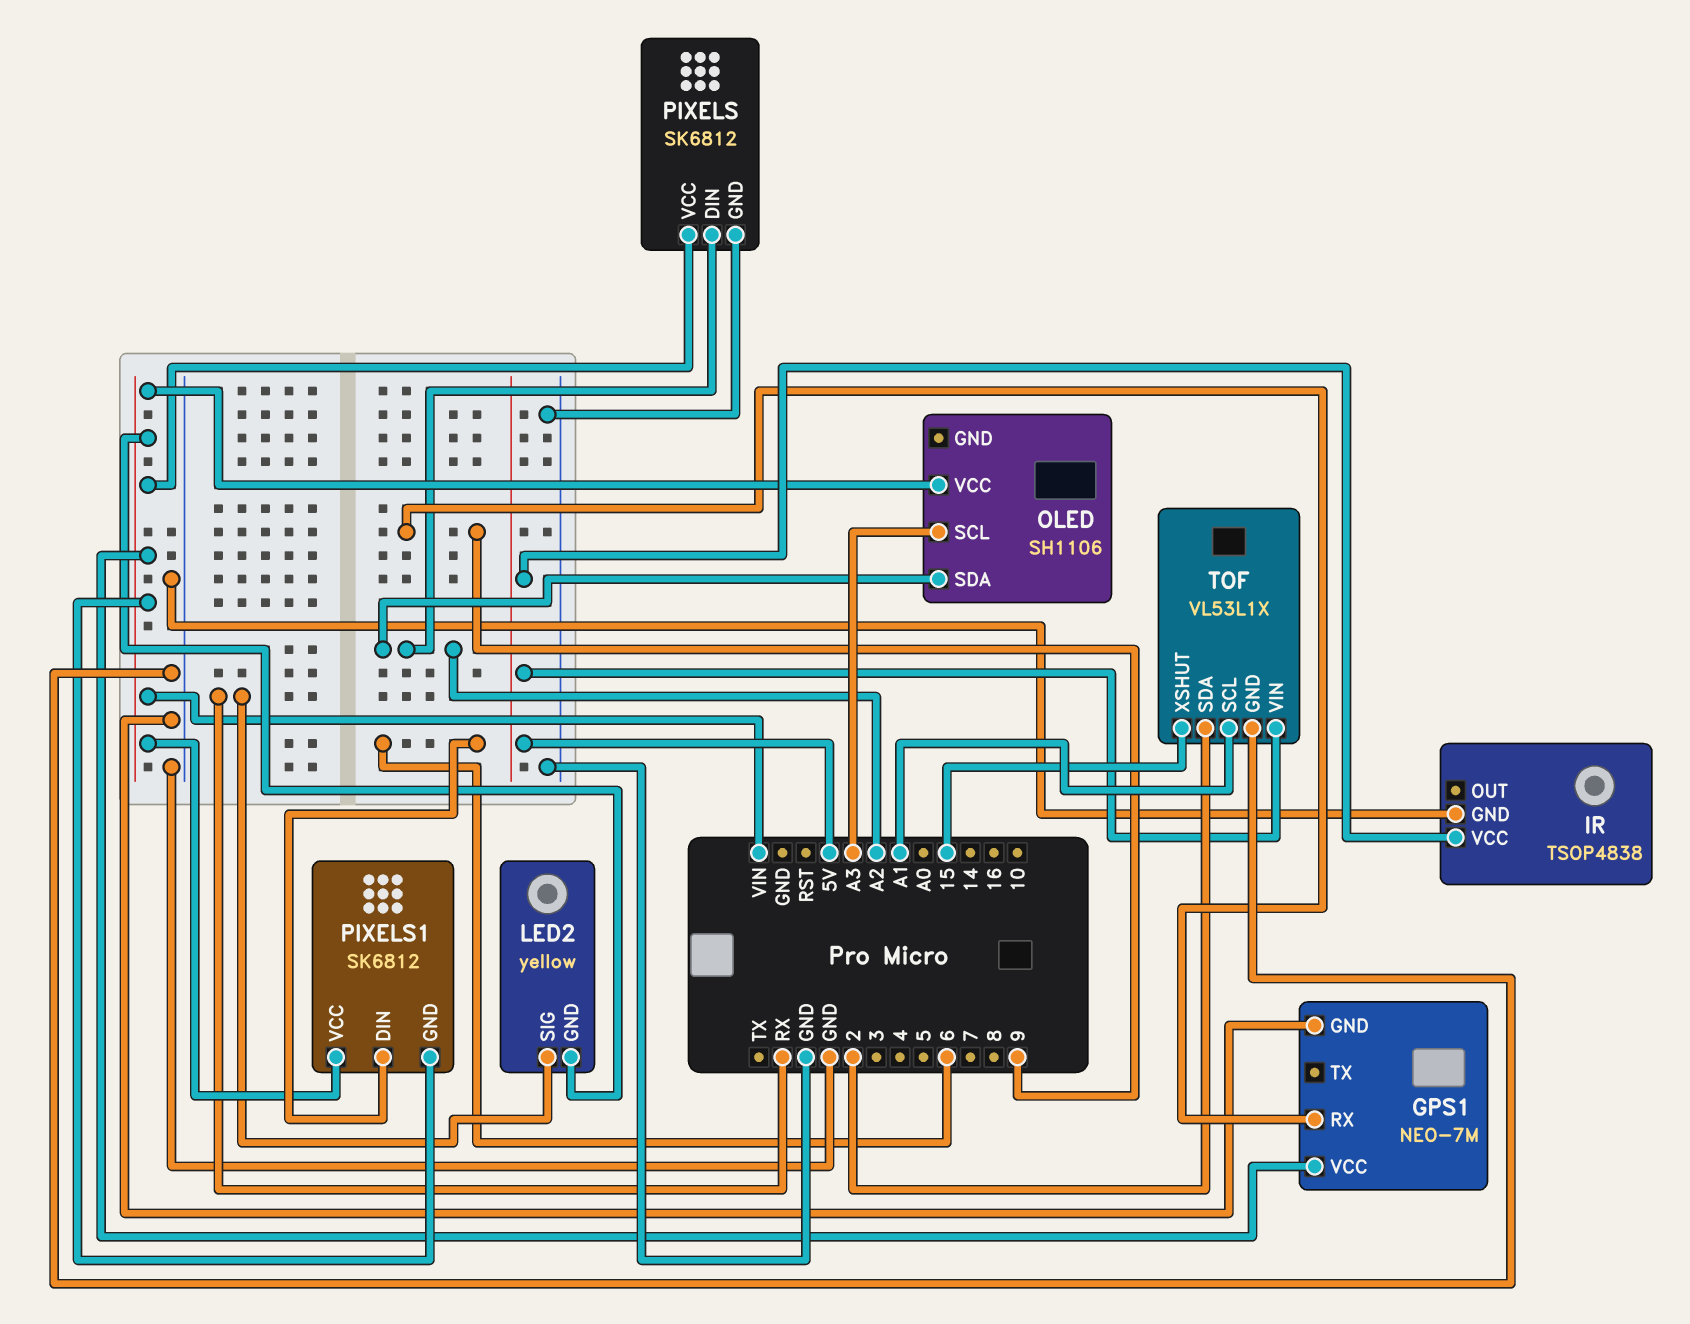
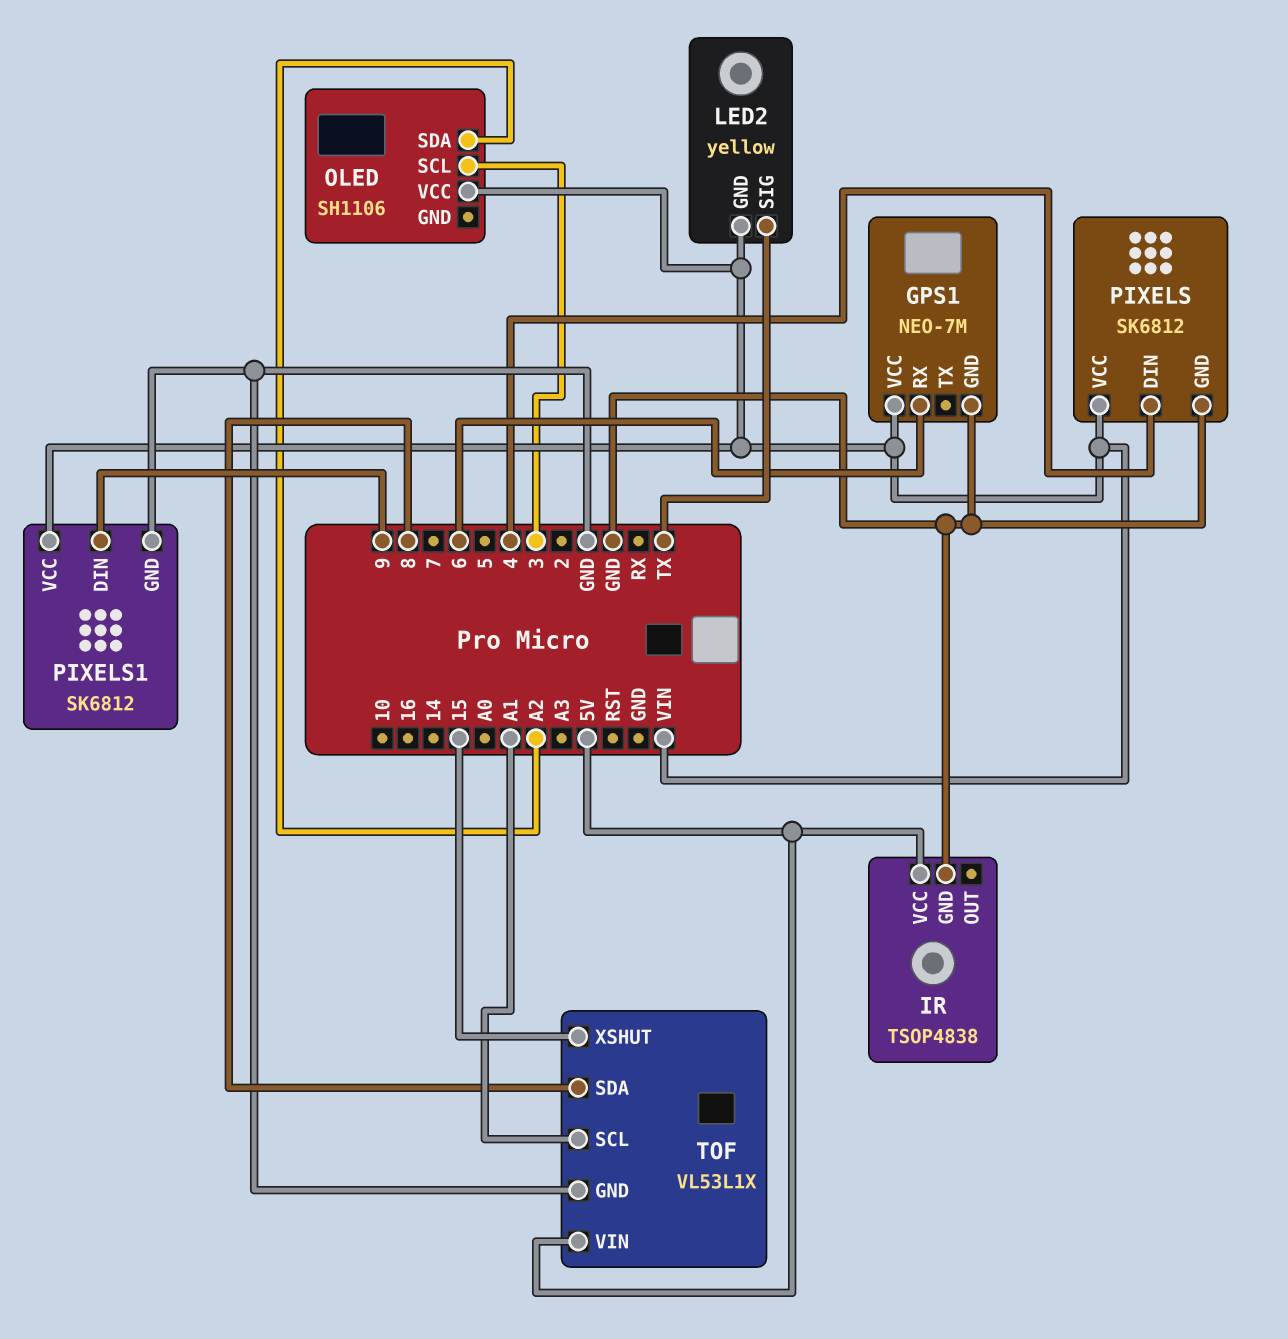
GPS1 pin RX: 9 -> 6
LED2 pin SIG: RX -> TX
OLED pin SCL: A3 -> 3
PIXELS pin DIN: A2 -> 4
PIXELS1 pin DIN: 6 -> 9
PIXELS1 pin GND: VIN -> GND
TOF pin SDA: 2 -> 8

